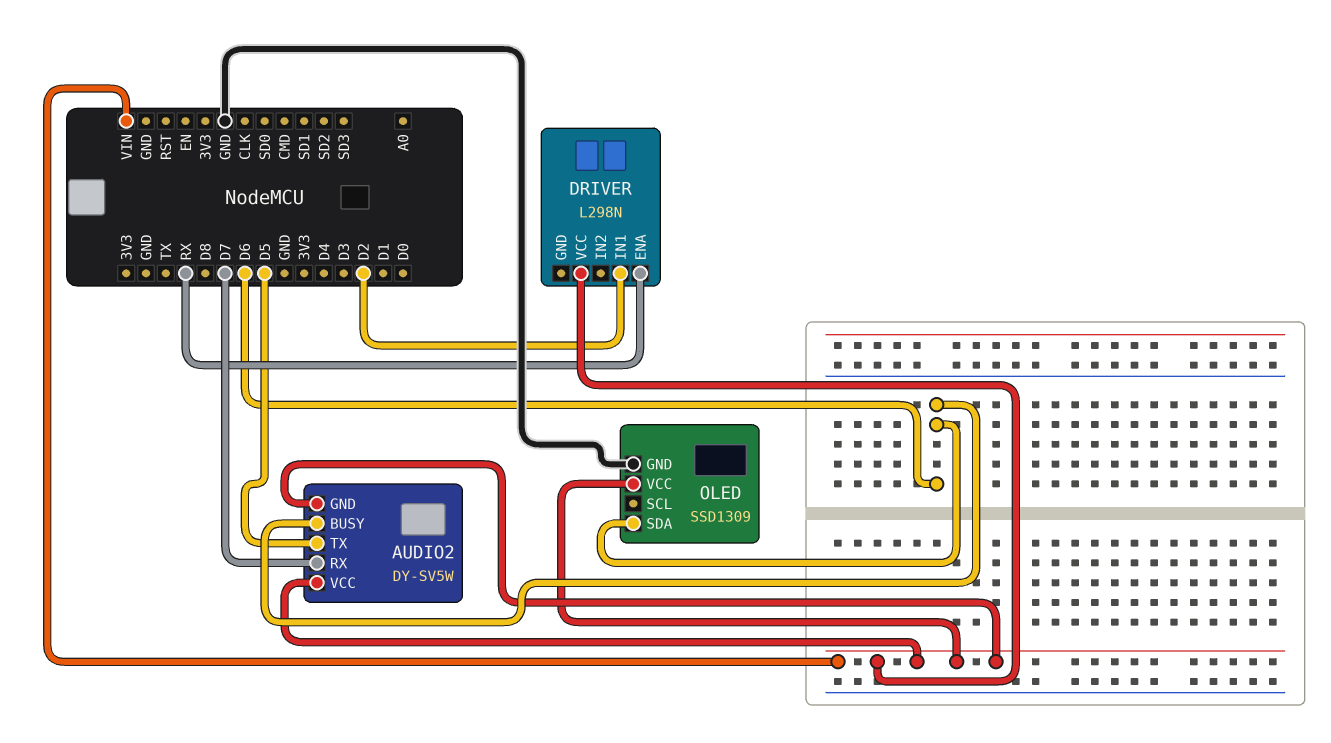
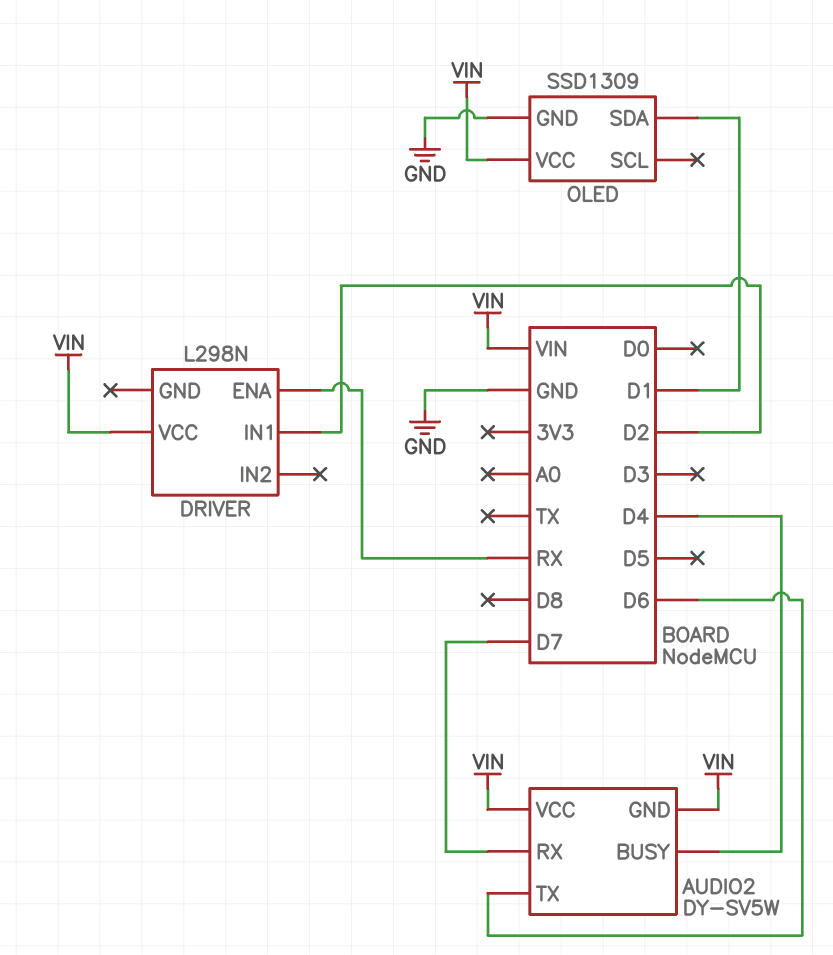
AUDIO2 pin BUSY: D6 -> D4
AUDIO2 pin TX: D5 -> D6
OLED pin SDA: D6 -> D1

